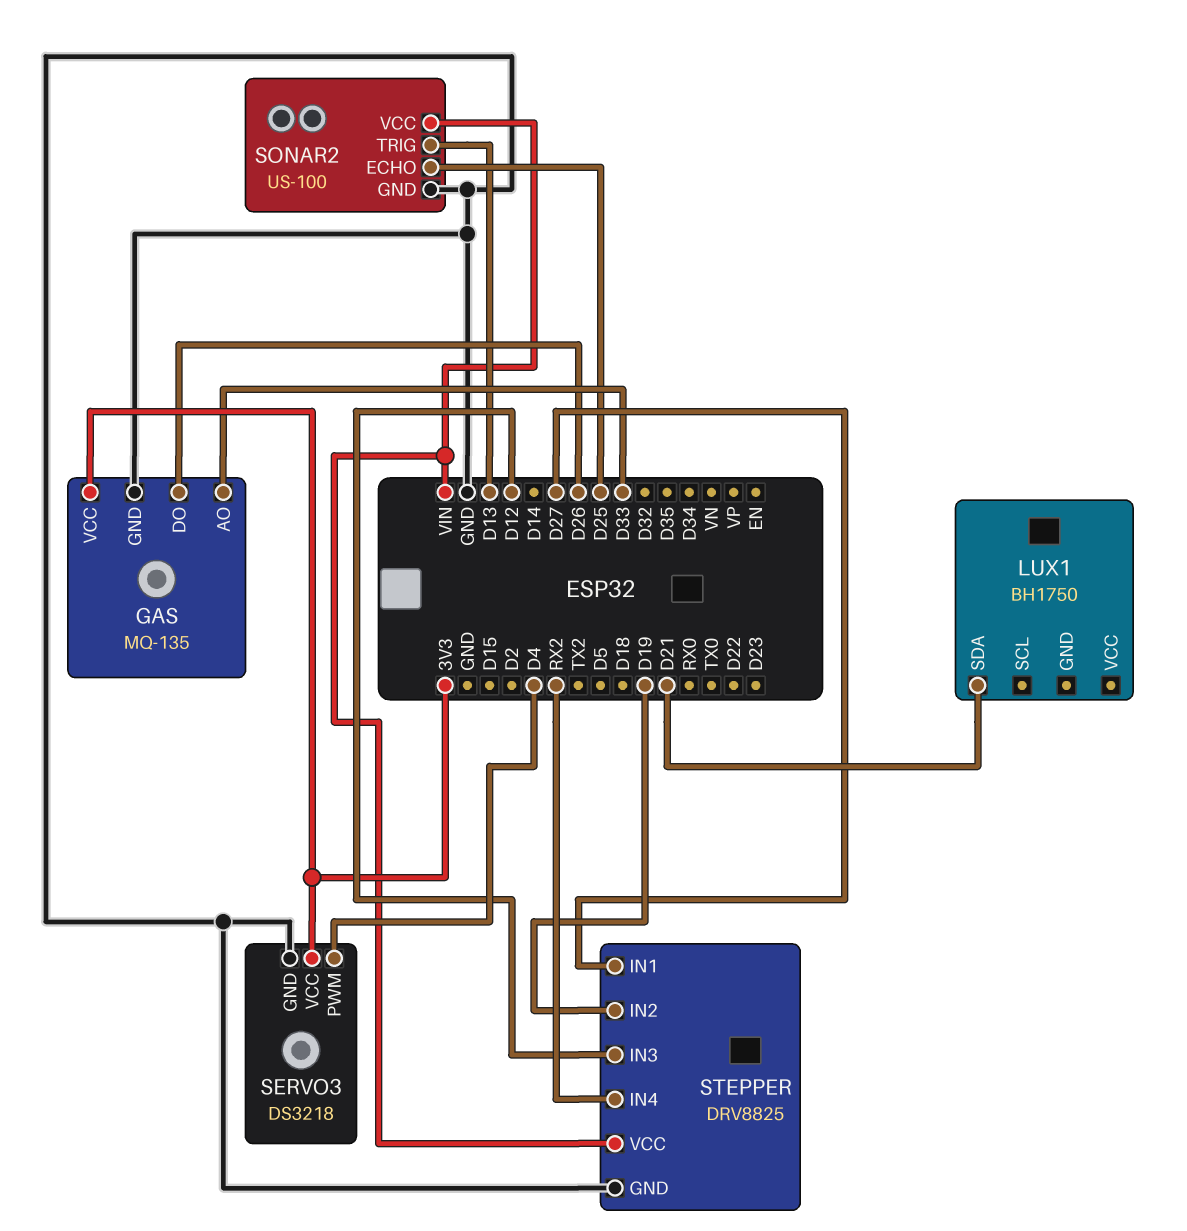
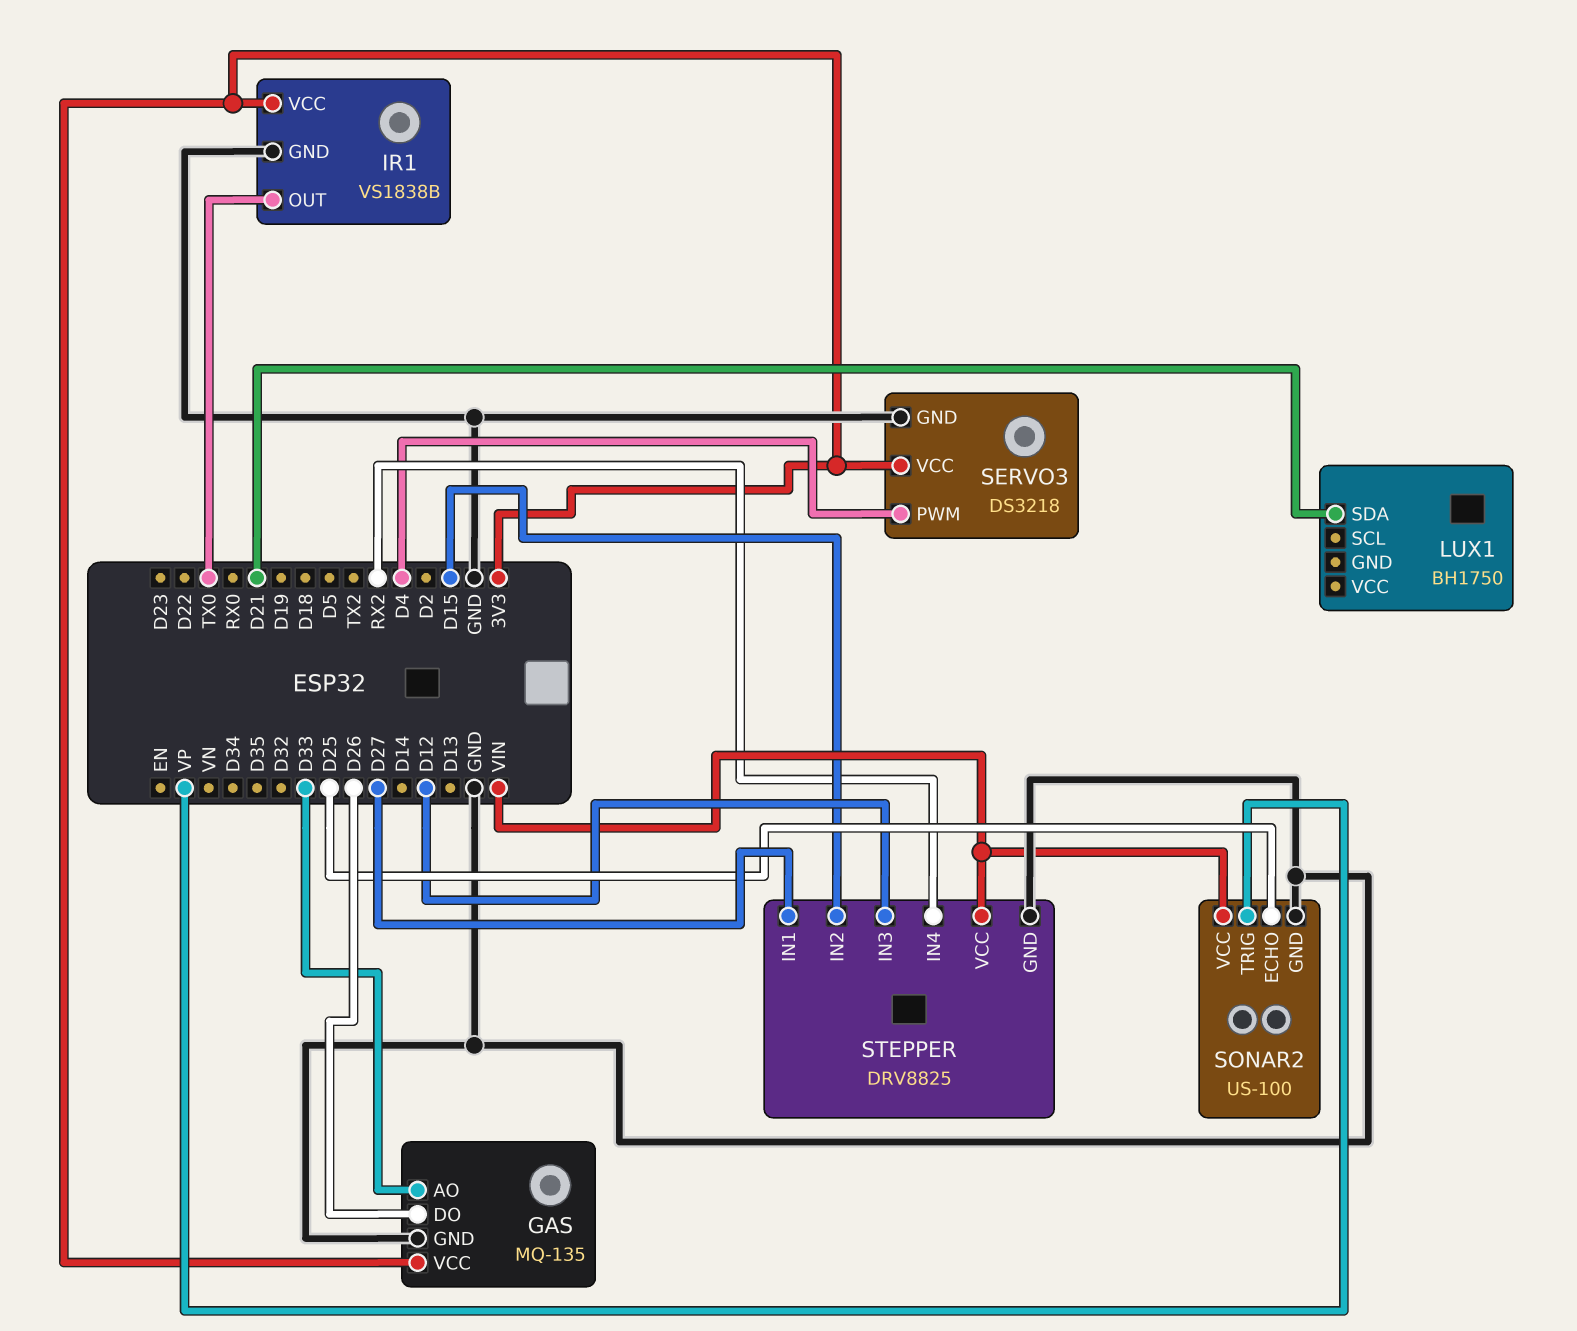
IR1: none -> VS1838B
IR1 pin GND: none -> GND
IR1 pin OUT: none -> TX0
IR1 pin VCC: none -> 3V3
SONAR2 pin TRIG: D13 -> VP
STEPPER pin IN2: D19 -> D15

